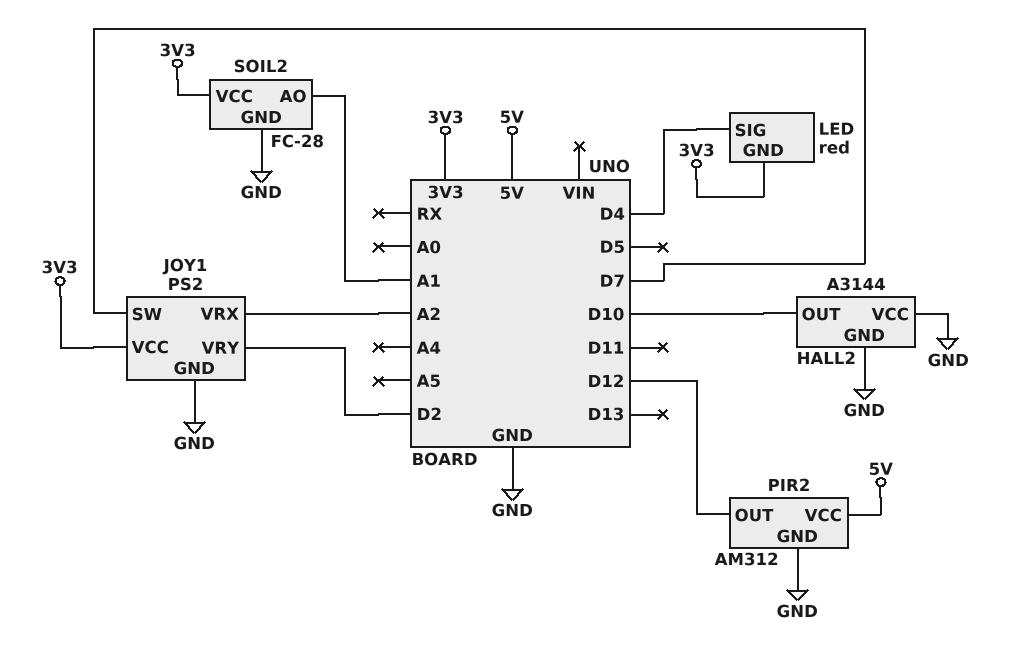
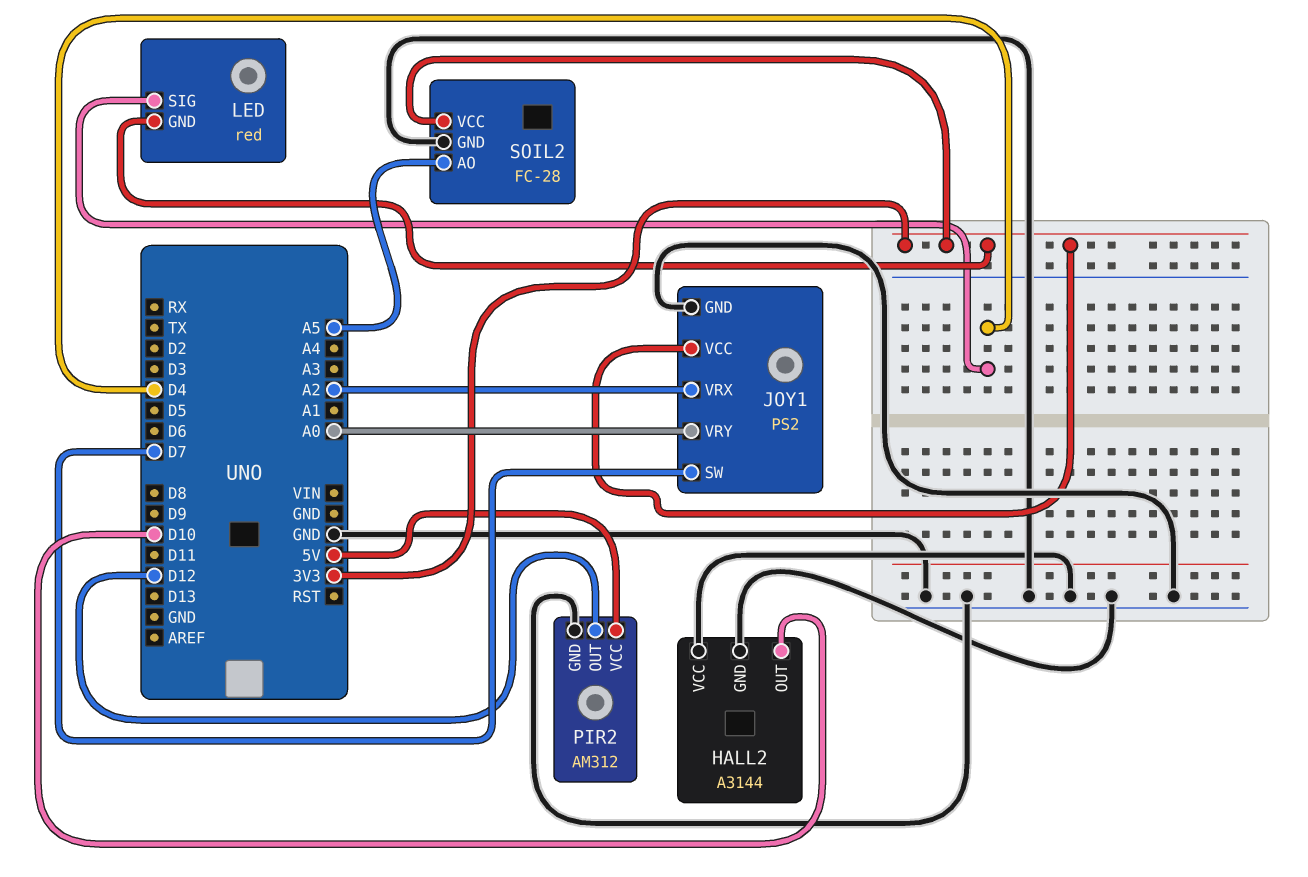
JOY1 pin VRY: D2 -> A0
SOIL2 pin AO: A1 -> A5

